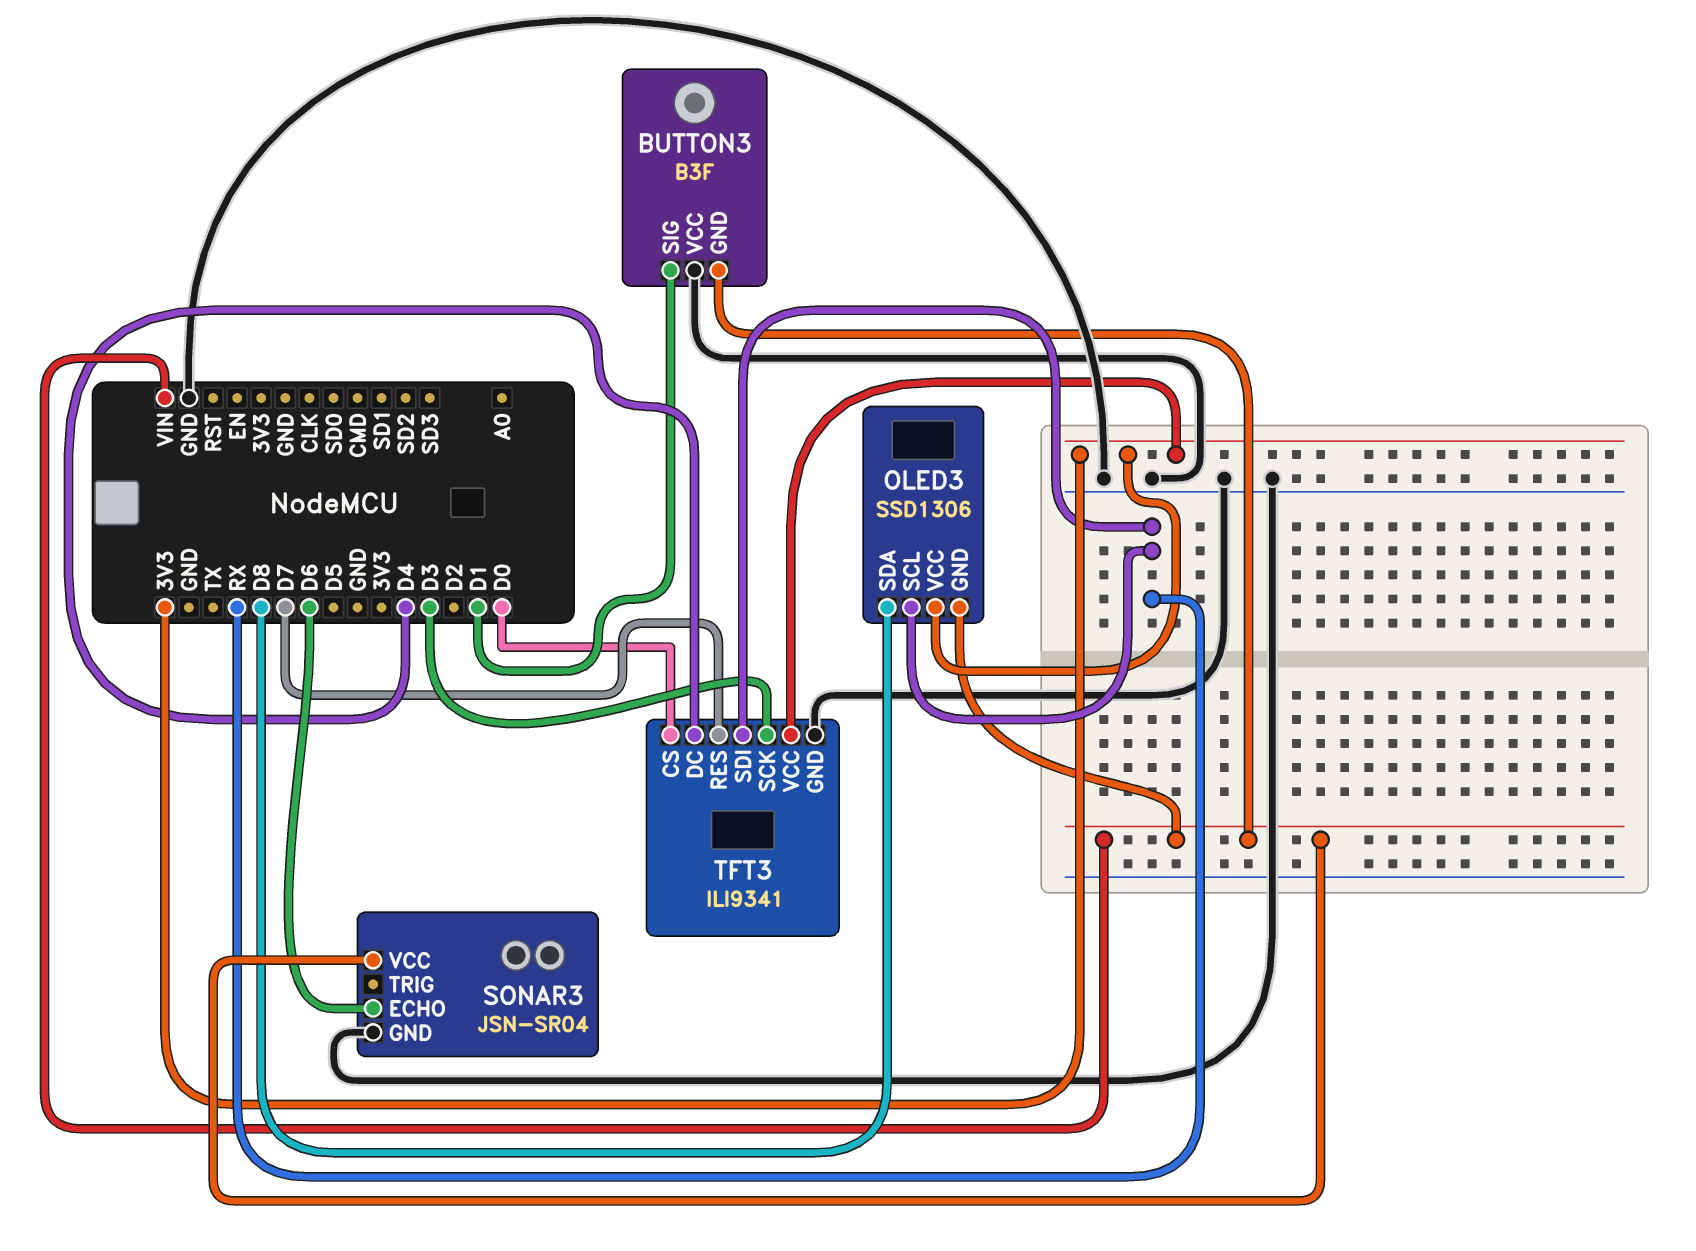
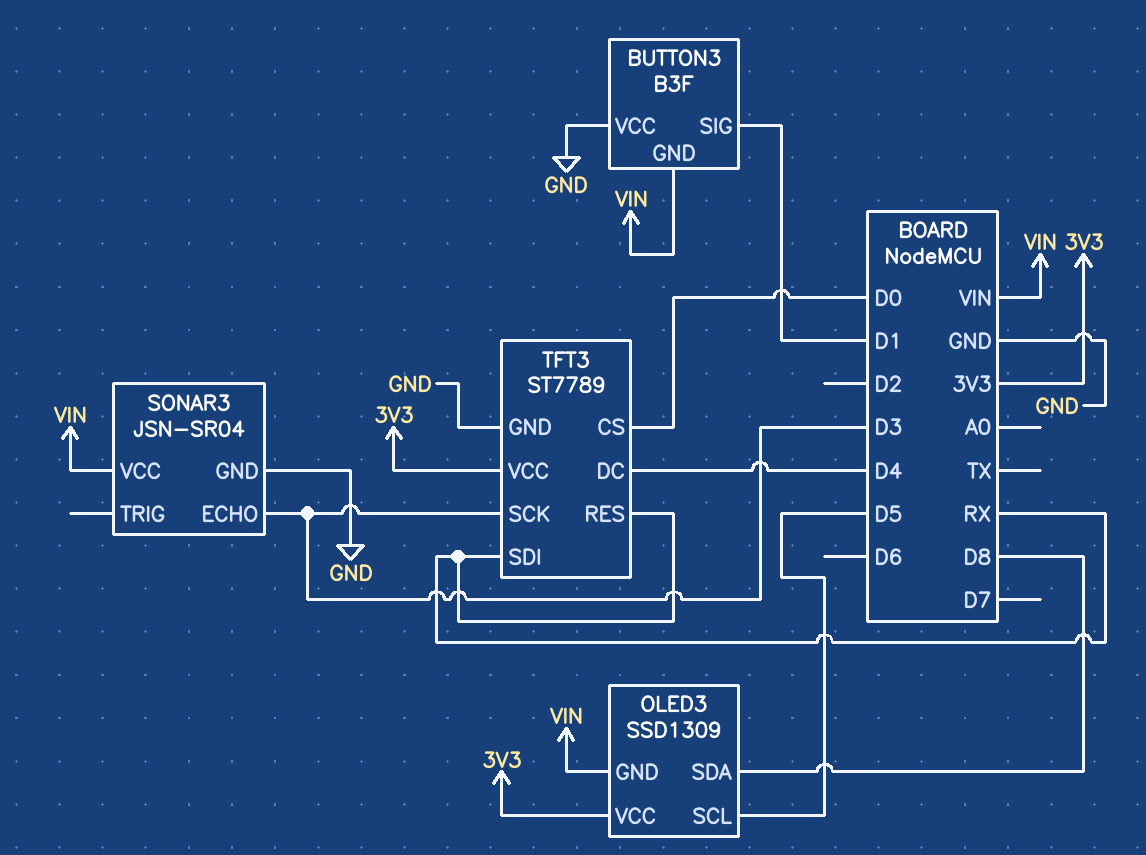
OLED3: SSD1306 -> SSD1309
OLED3 pin SCL: RX -> D5
SONAR3 pin ECHO: D6 -> D3
TFT3: ILI9341 -> ST7789
TFT3 pin RES: D7 -> RX

